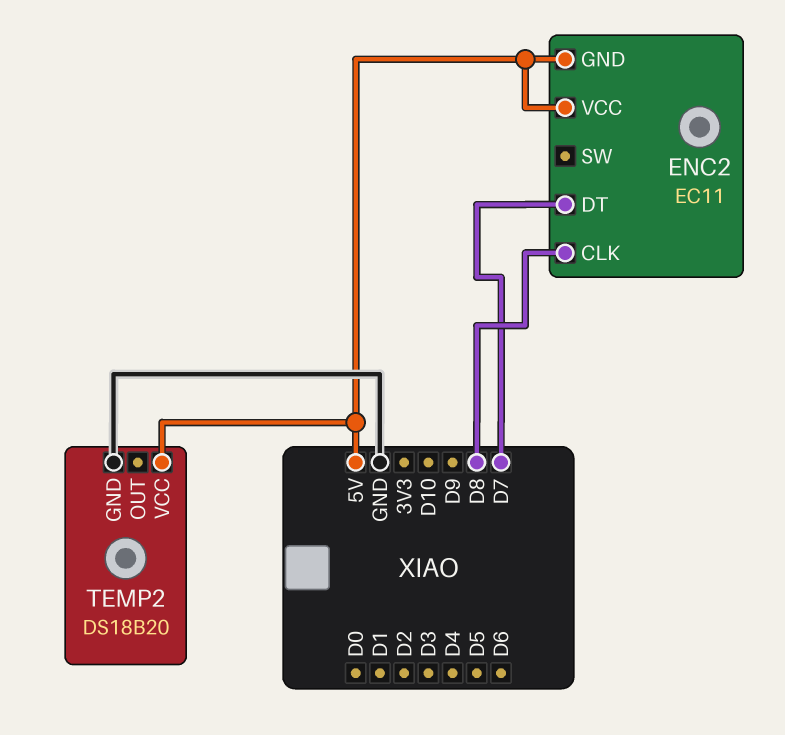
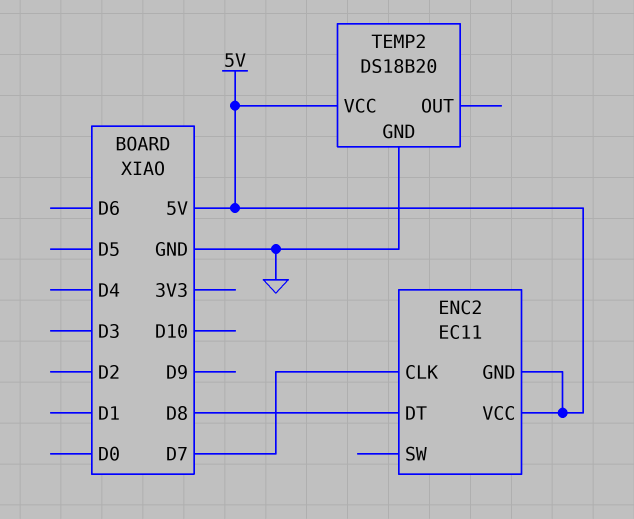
ENC2 pin CLK: D8 -> D7
ENC2 pin DT: D7 -> D8

